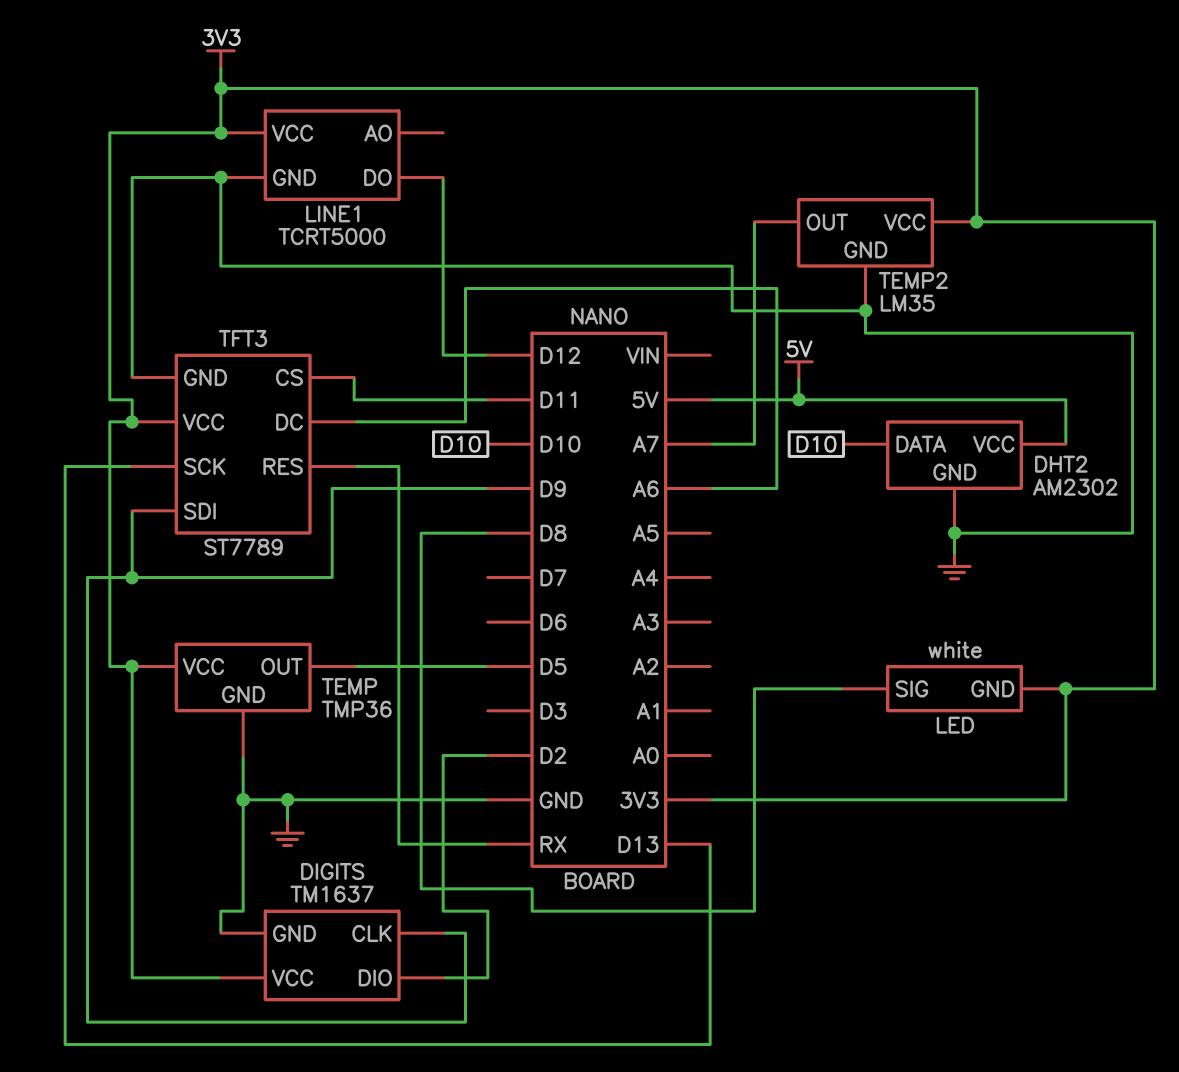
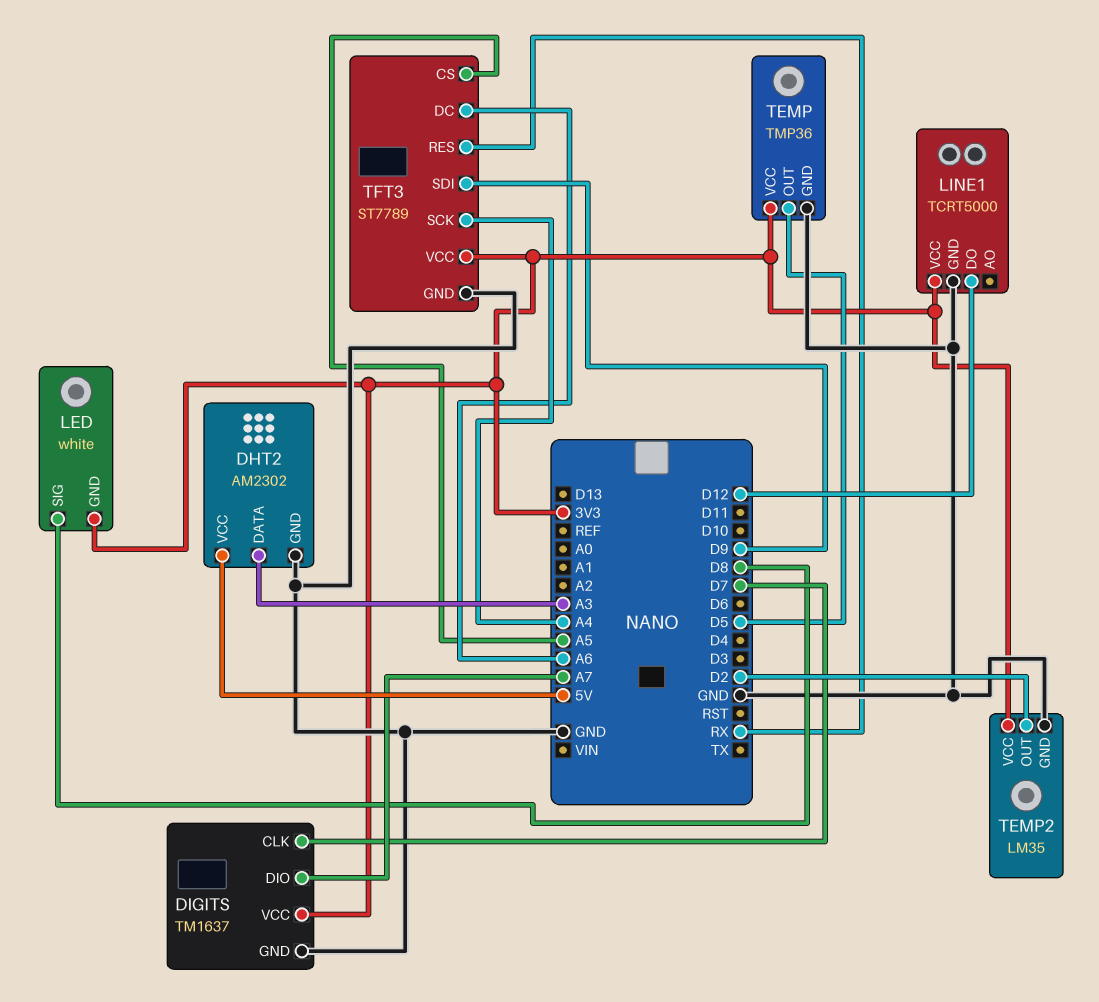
DHT2 pin DATA: D10 -> A3
DIGITS pin CLK: D9 -> D7
DIGITS pin DIO: D2 -> A7
TEMP2 pin OUT: A7 -> D2
TFT3 pin CS: D11 -> A5
TFT3 pin SCK: D13 -> A4

